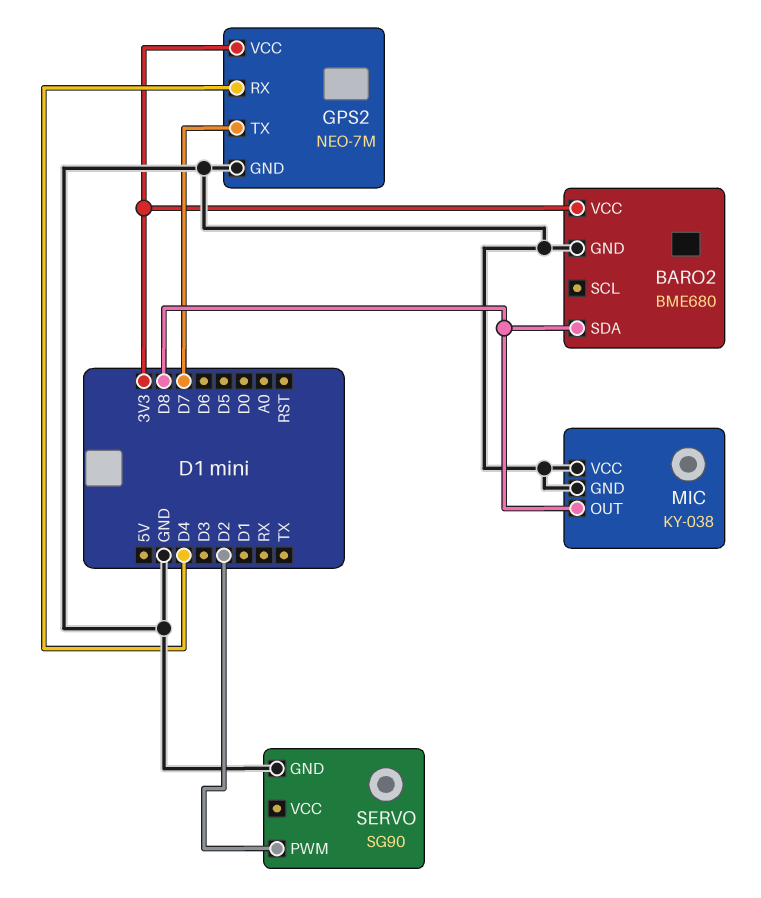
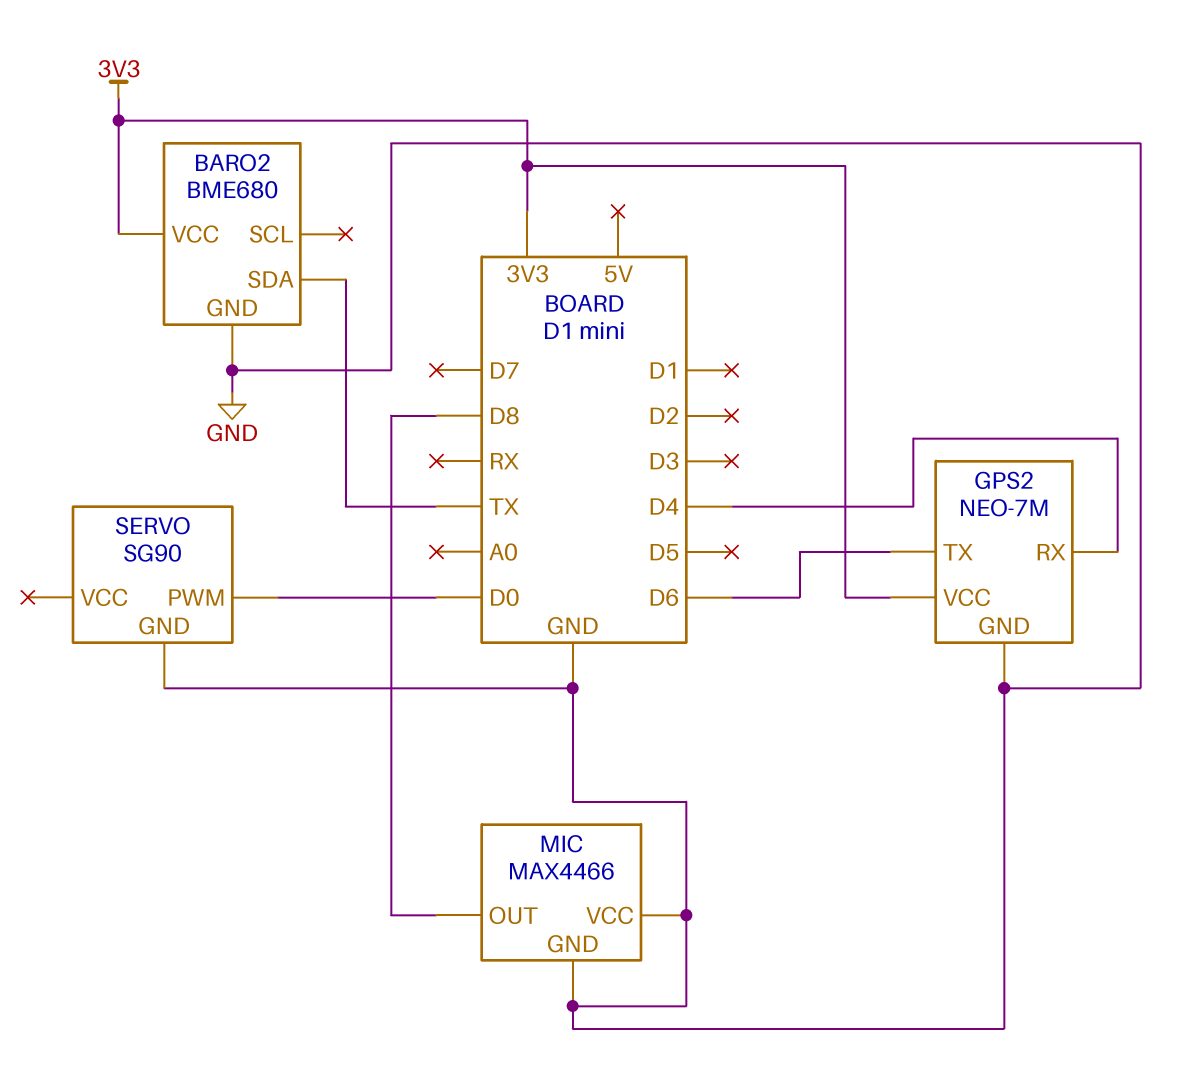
BARO2 pin SDA: D8 -> TX
GPS2 pin TX: D7 -> D6
MIC: KY-038 -> MAX4466
SERVO pin PWM: D2 -> D0

